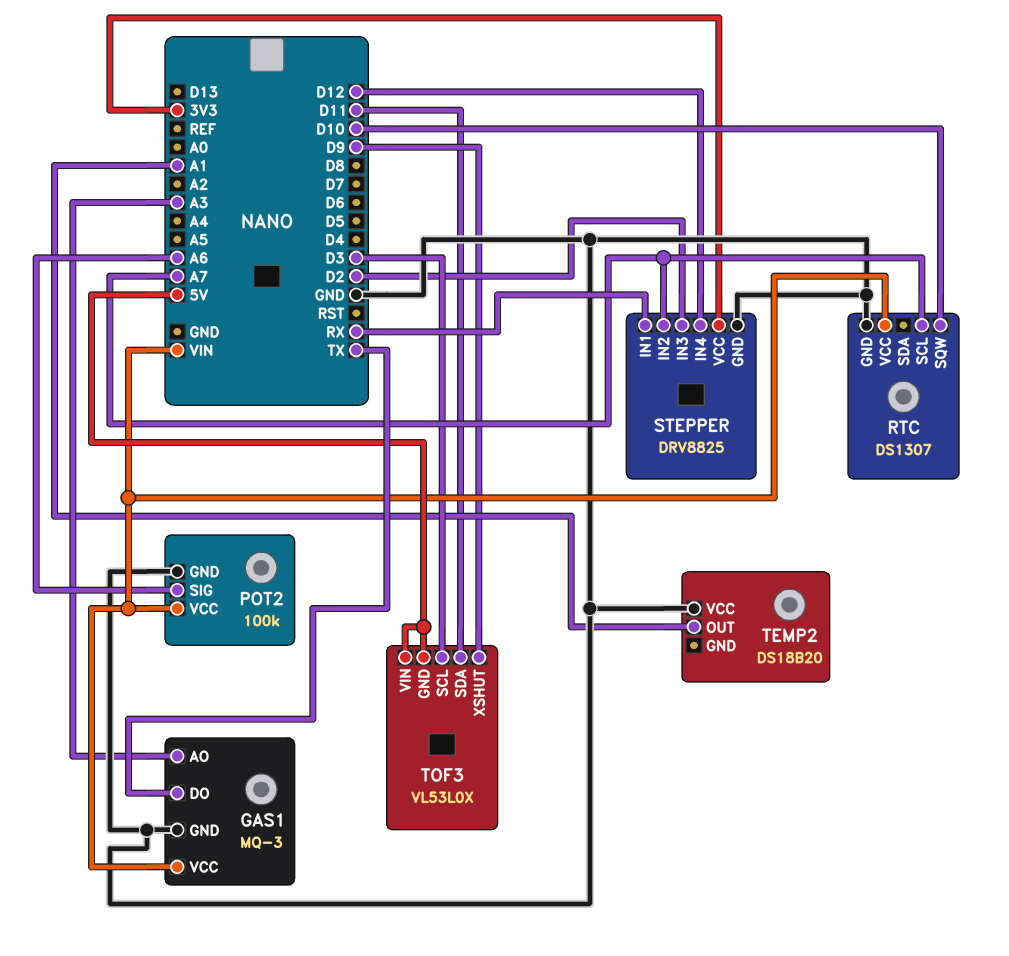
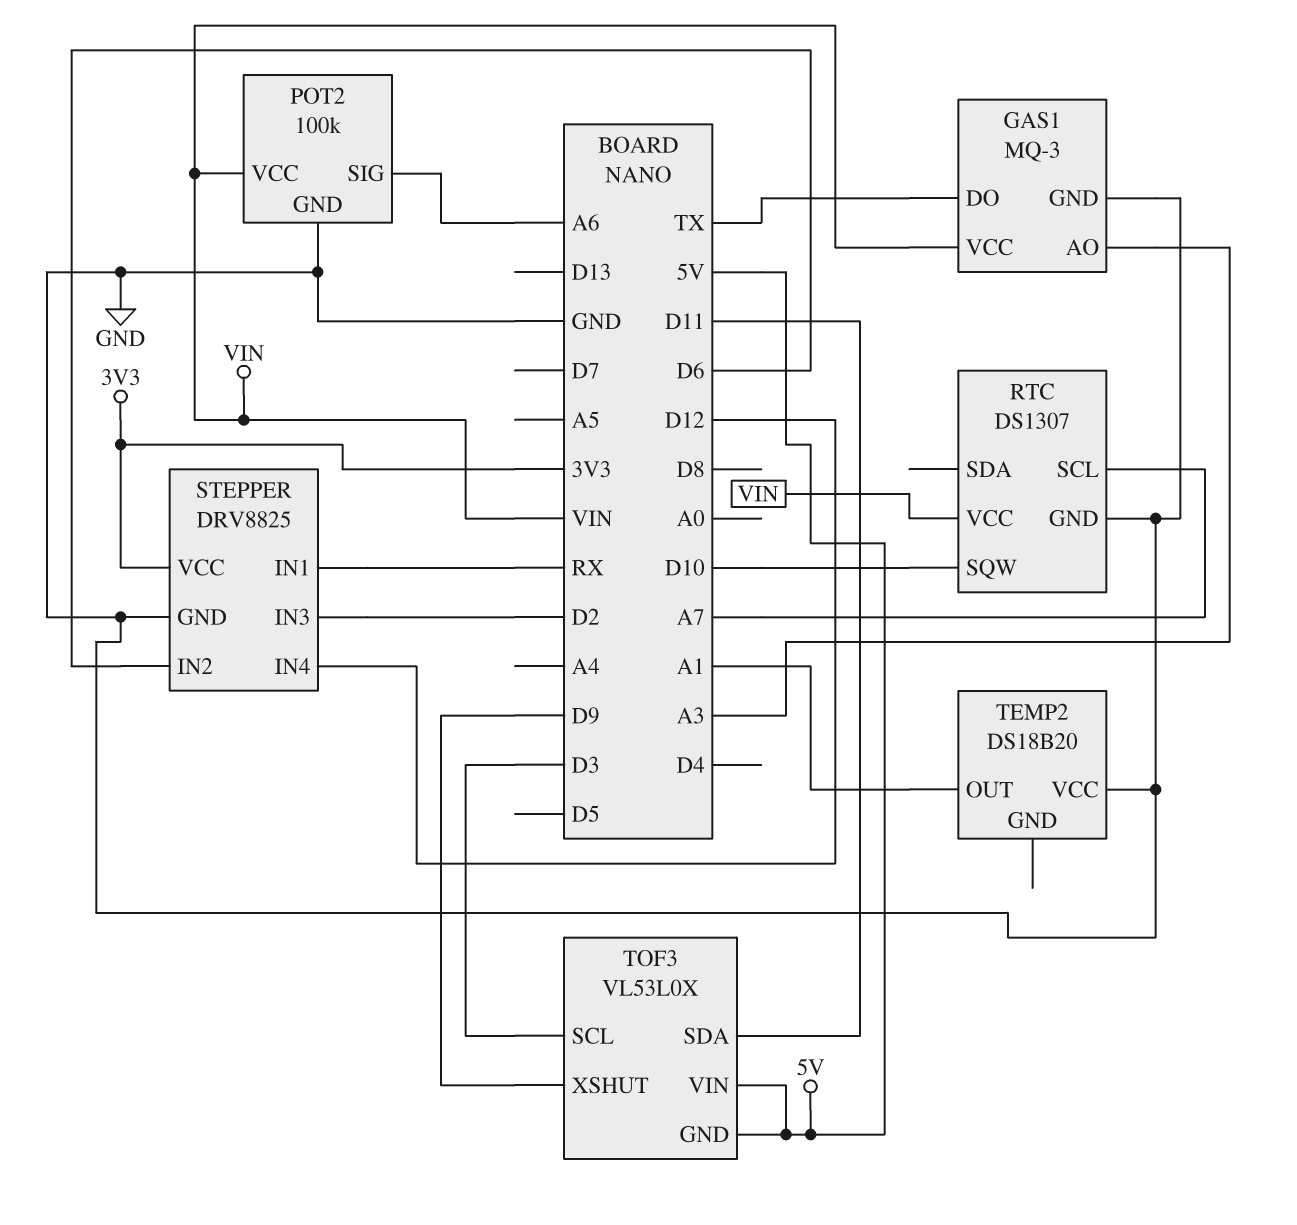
STEPPER pin IN2: A7 -> D6

